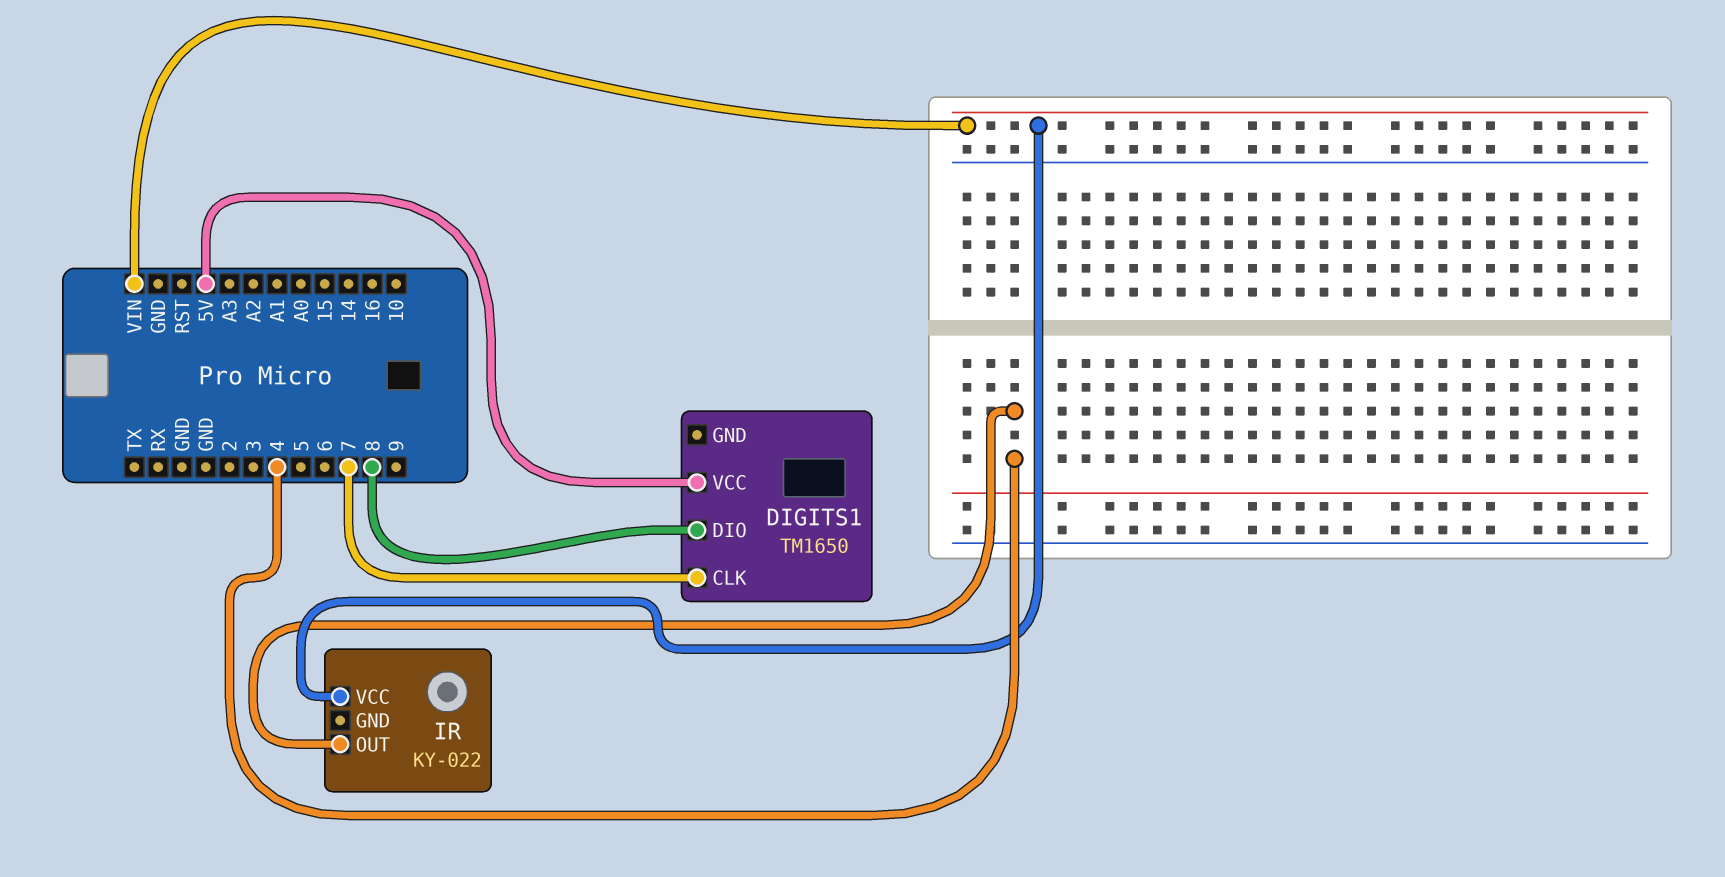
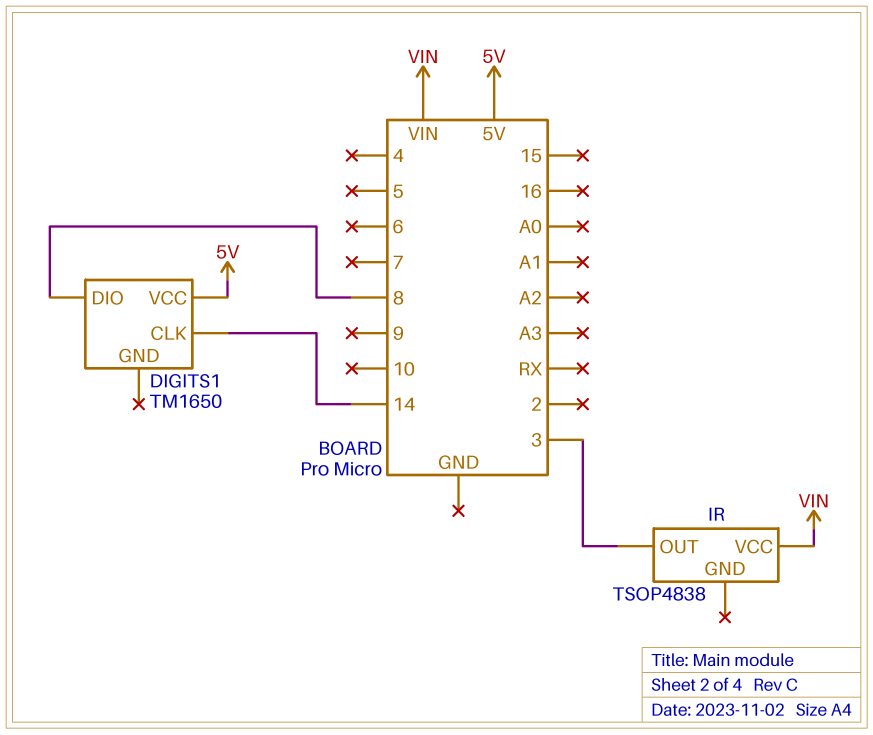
DIGITS1 pin CLK: 7 -> 14
IR: KY-022 -> TSOP4838
IR pin OUT: 4 -> 3

